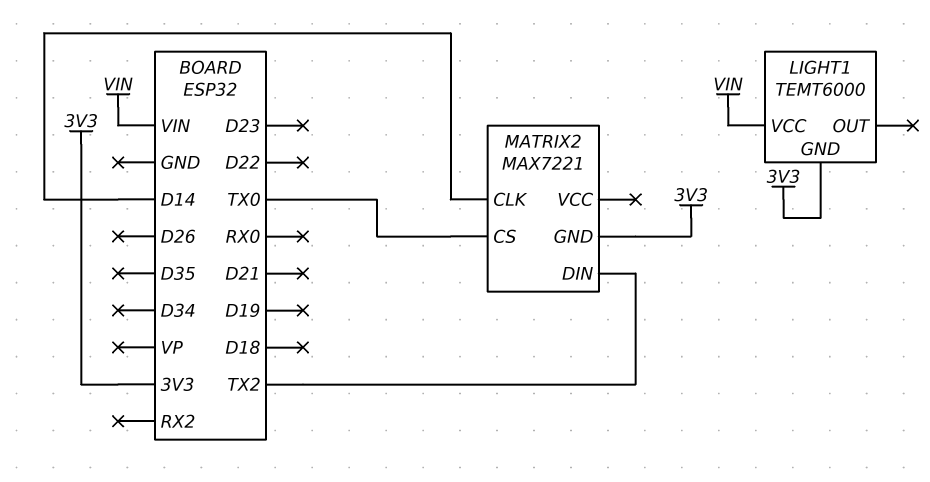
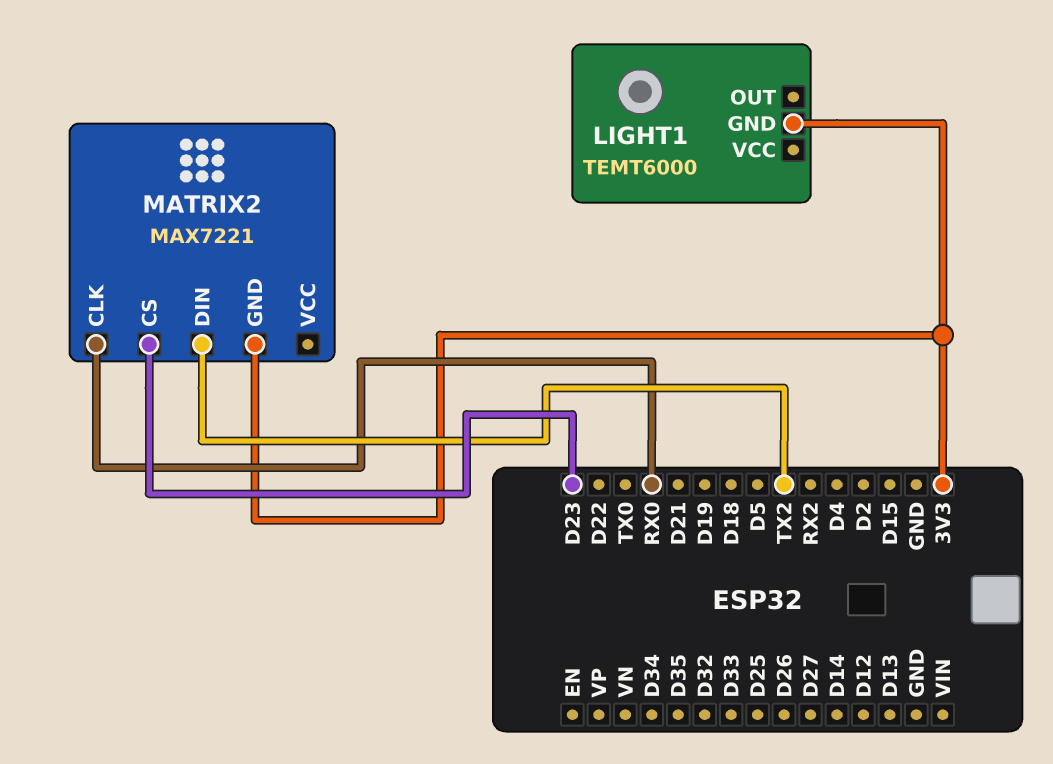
LIGHT1 pin VCC: VIN -> none
MATRIX2 pin CLK: D14 -> RX0
MATRIX2 pin CS: TX0 -> D23

